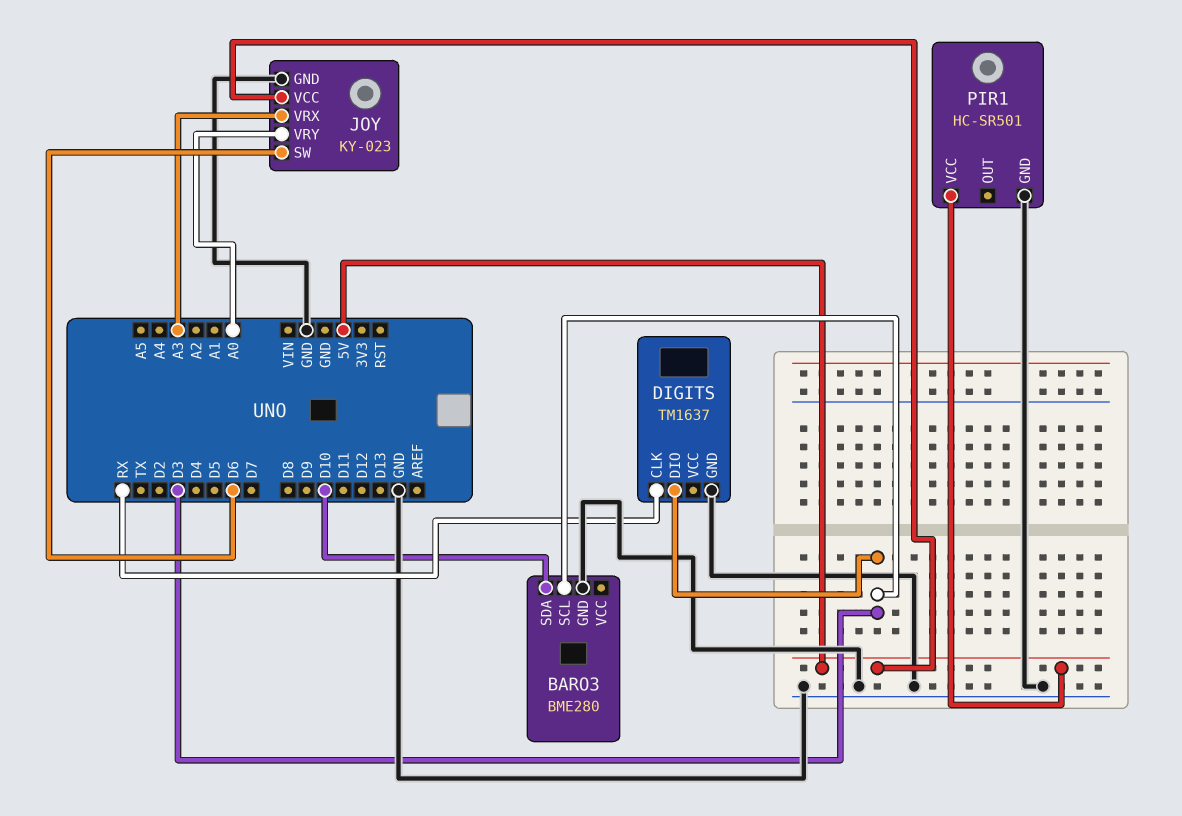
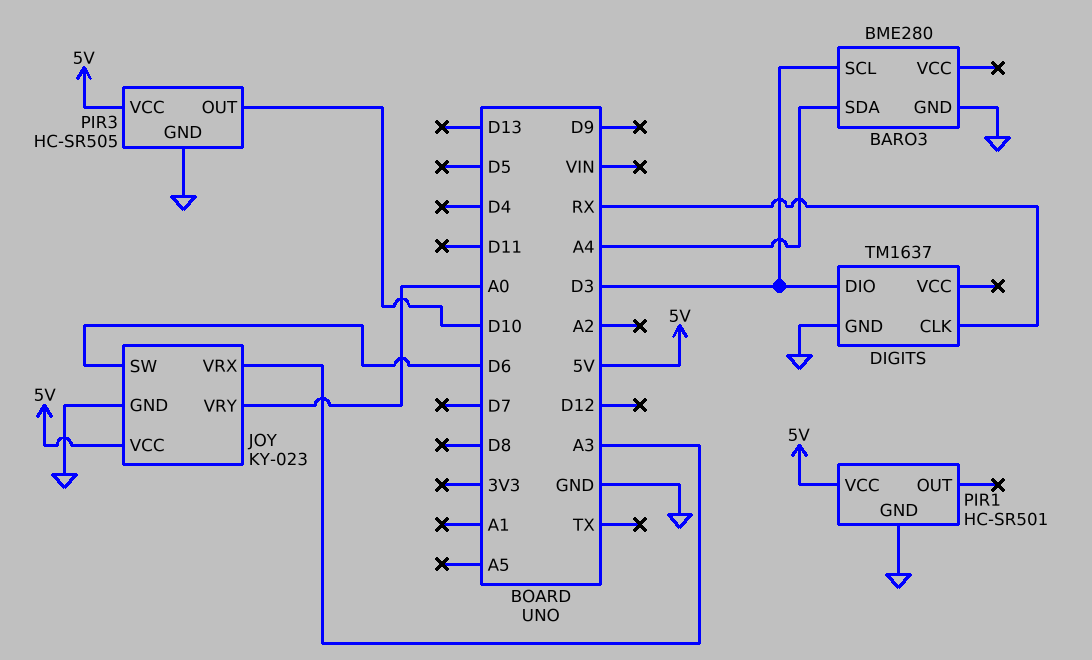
BARO3 pin SDA: D10 -> A4
PIR3: none -> HC-SR505
PIR3 pin GND: none -> GND
PIR3 pin OUT: none -> D10
PIR3 pin VCC: none -> 5V

